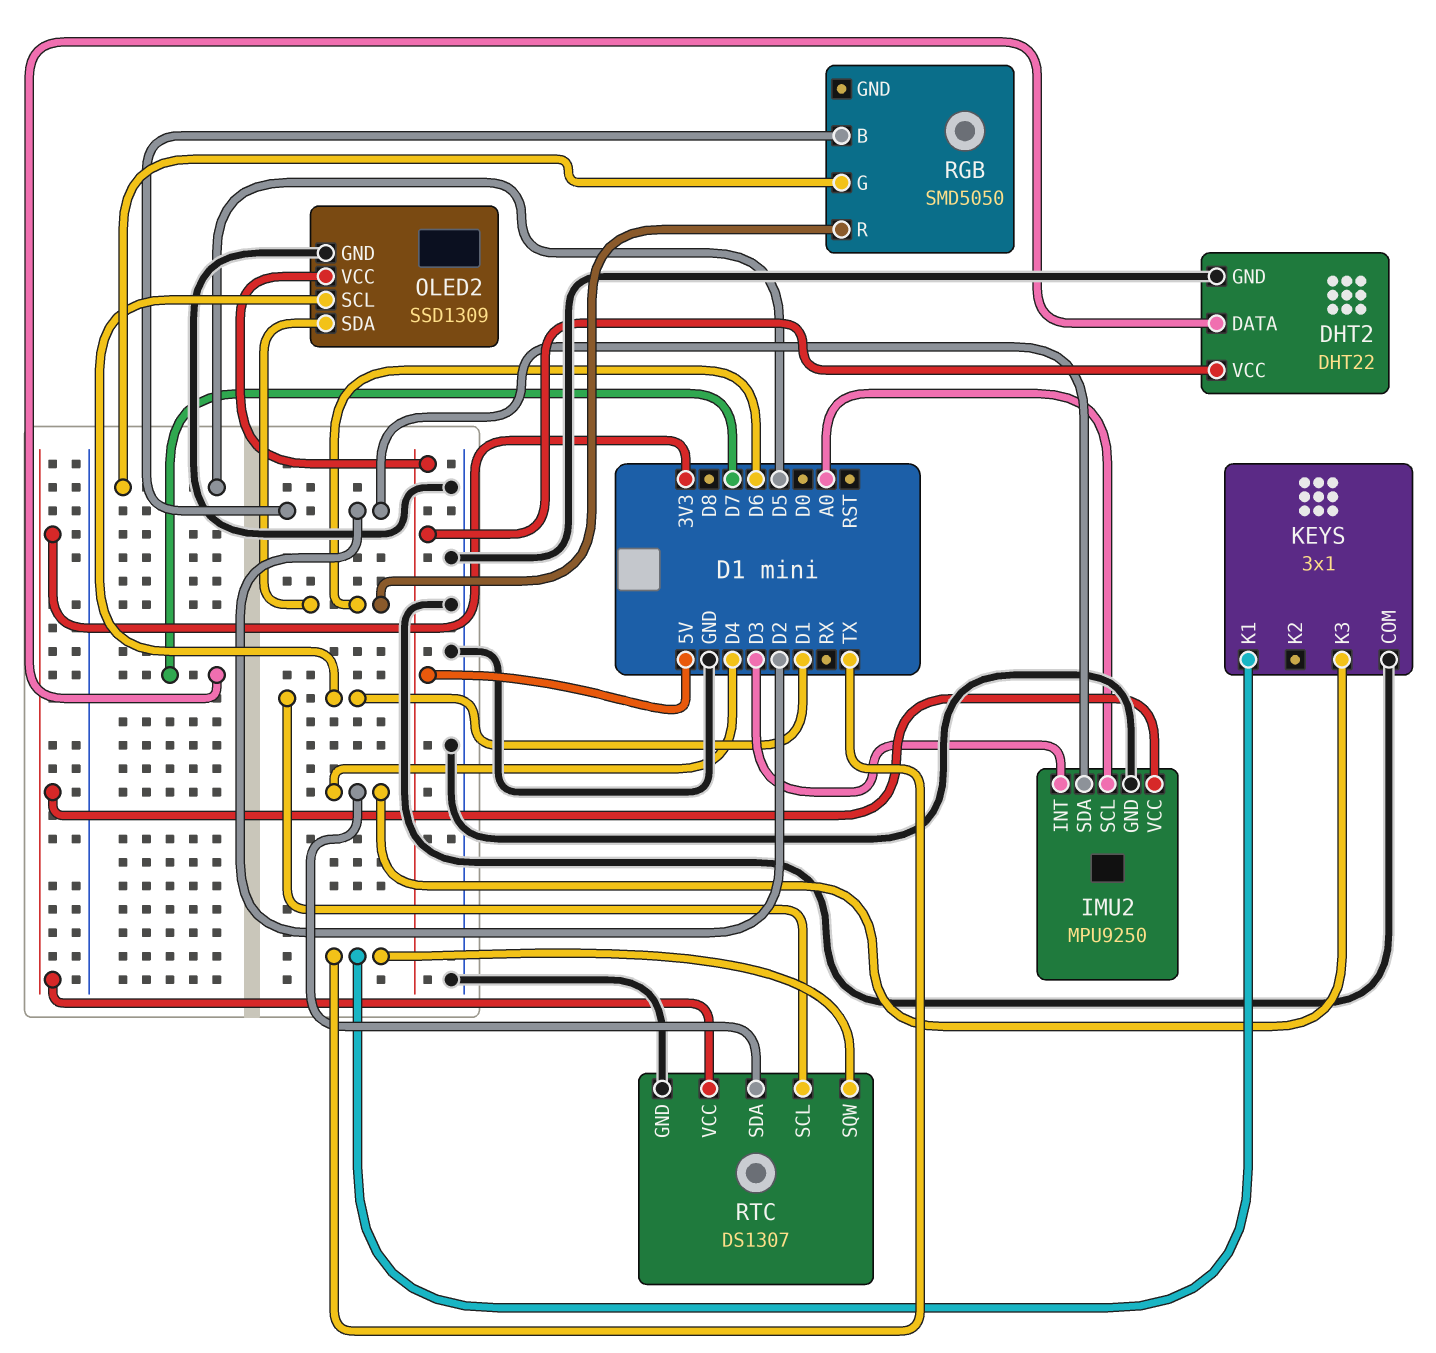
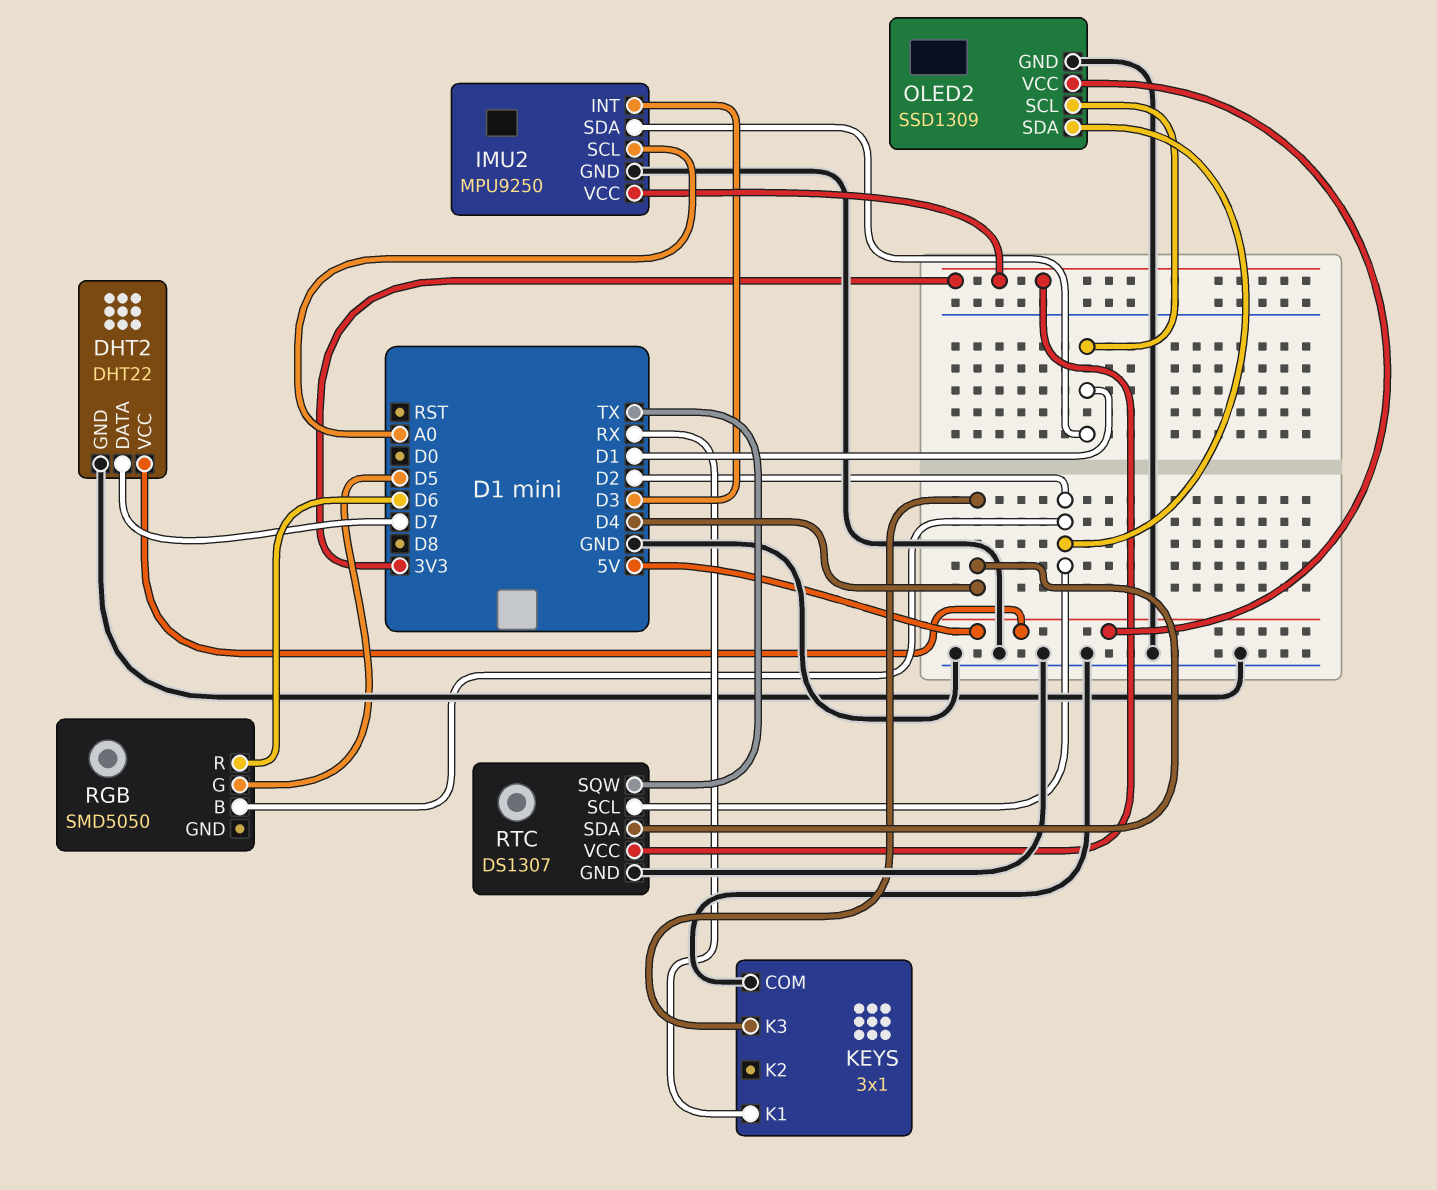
IMU2 pin SDA: D2 -> D1
KEYS pin K1: TX -> RX
OLED2 pin SDA: D6 -> D2
RTC pin SCL: D1 -> D2

